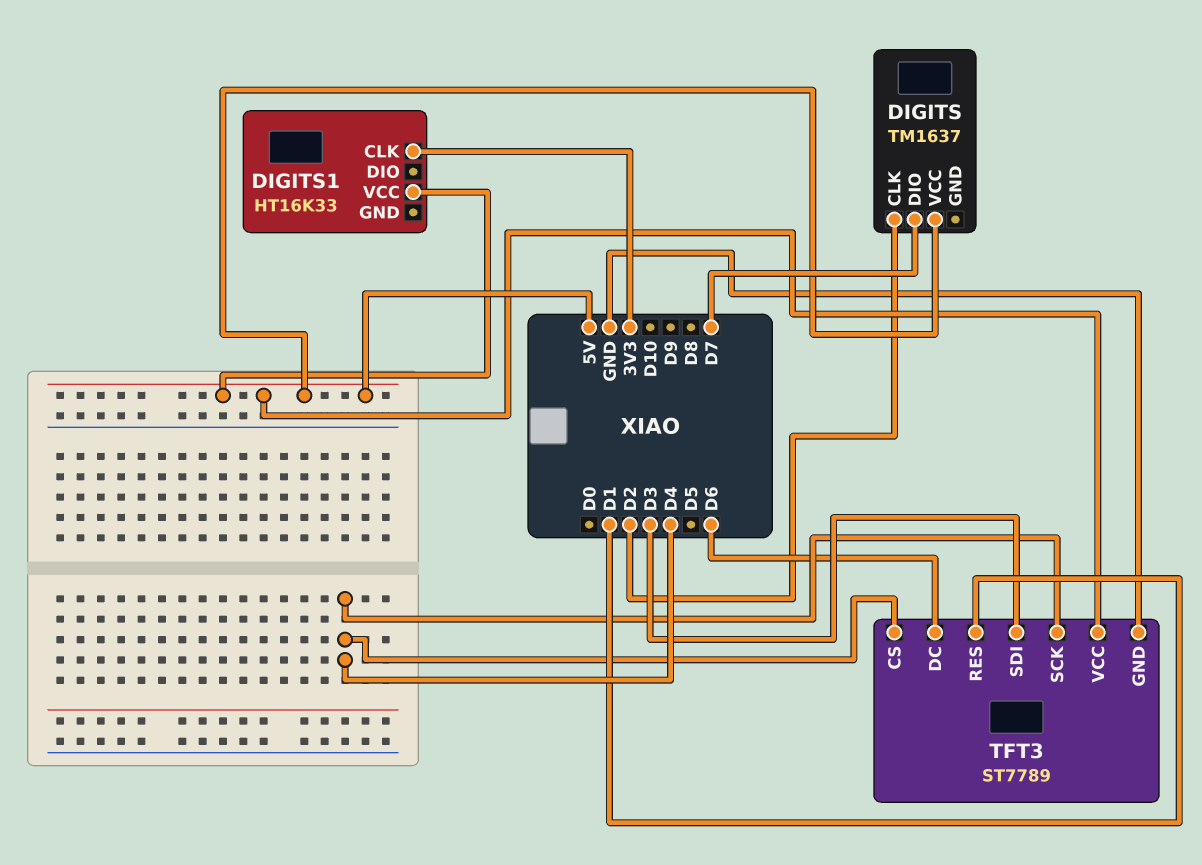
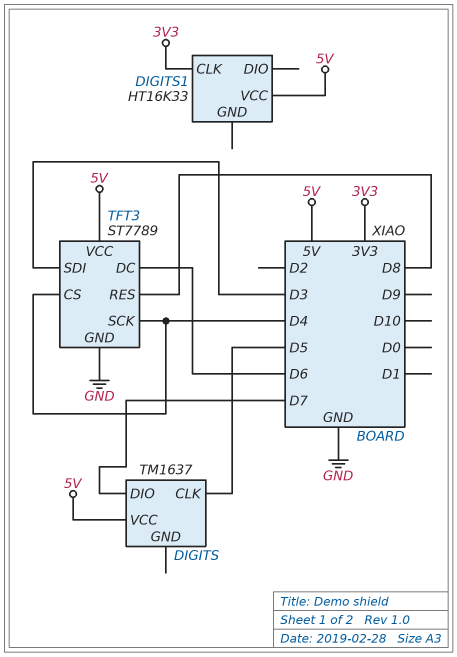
DIGITS pin CLK: D2 -> D5
TFT3 pin RES: D1 -> D8

